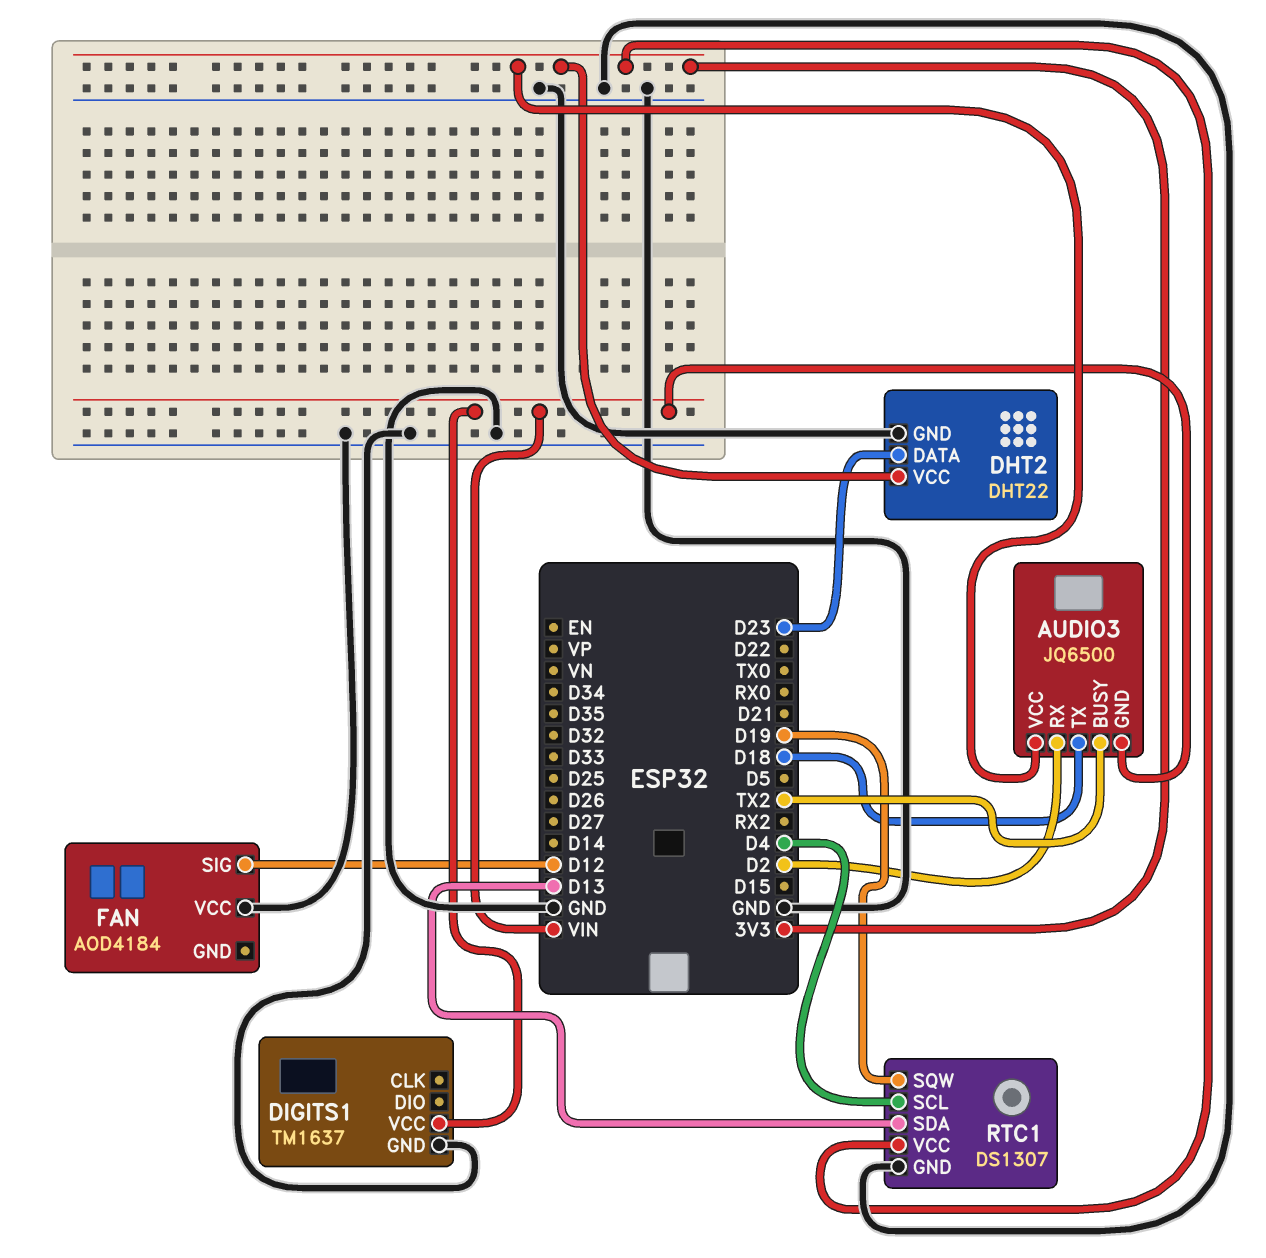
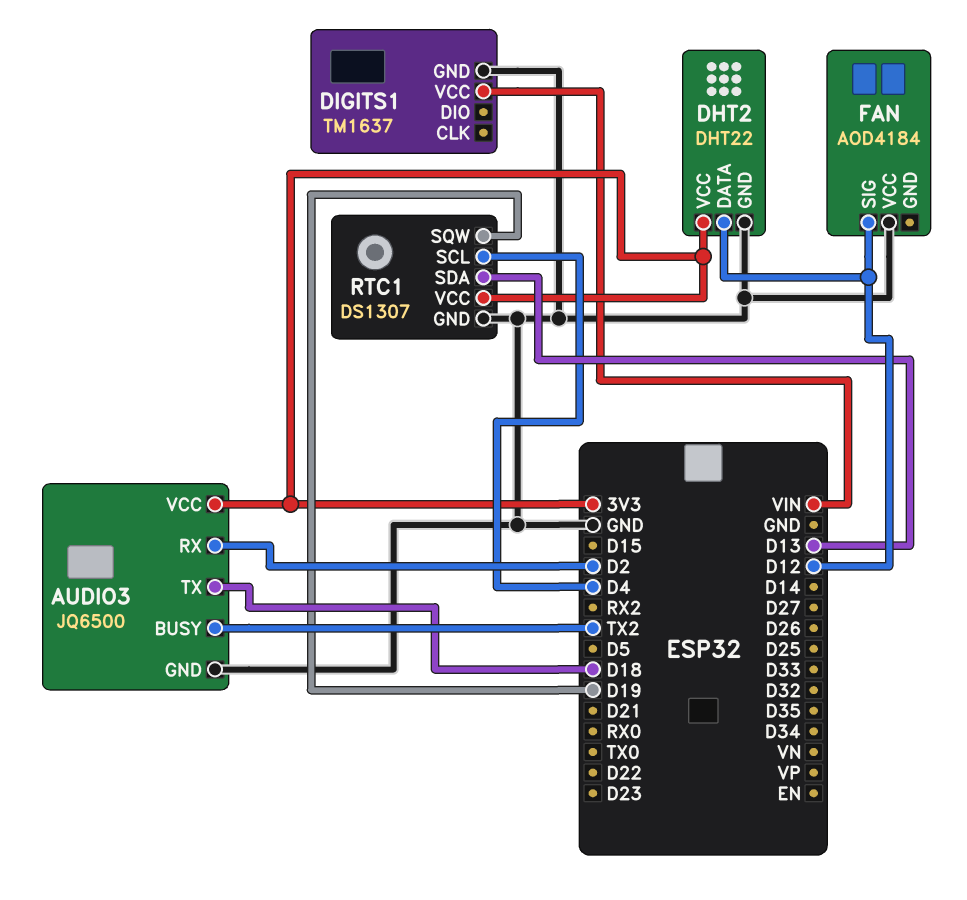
AUDIO3 pin GND: VIN -> GND
DHT2 pin DATA: D23 -> D12

